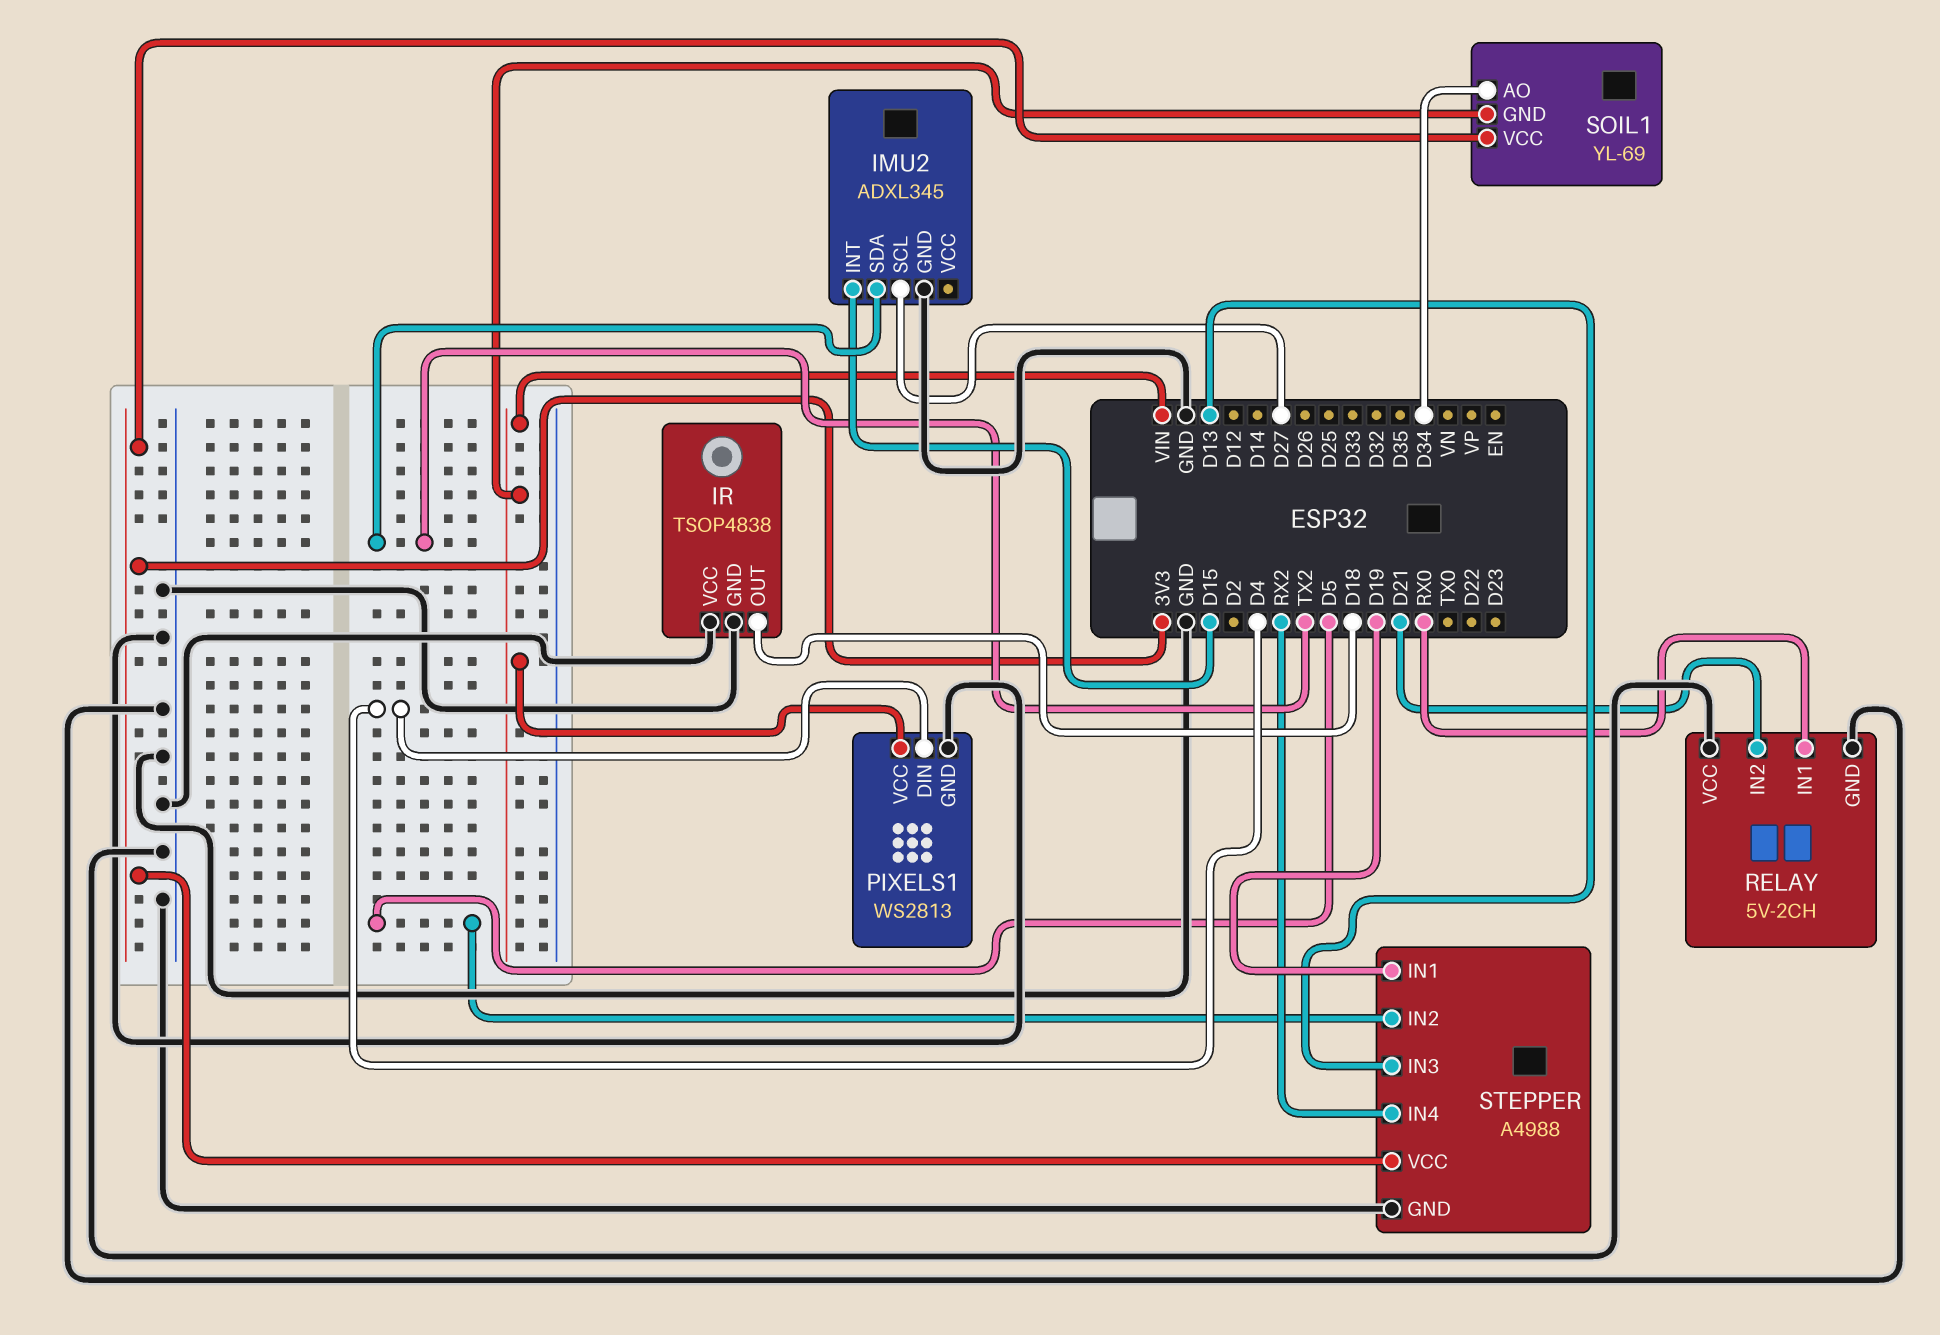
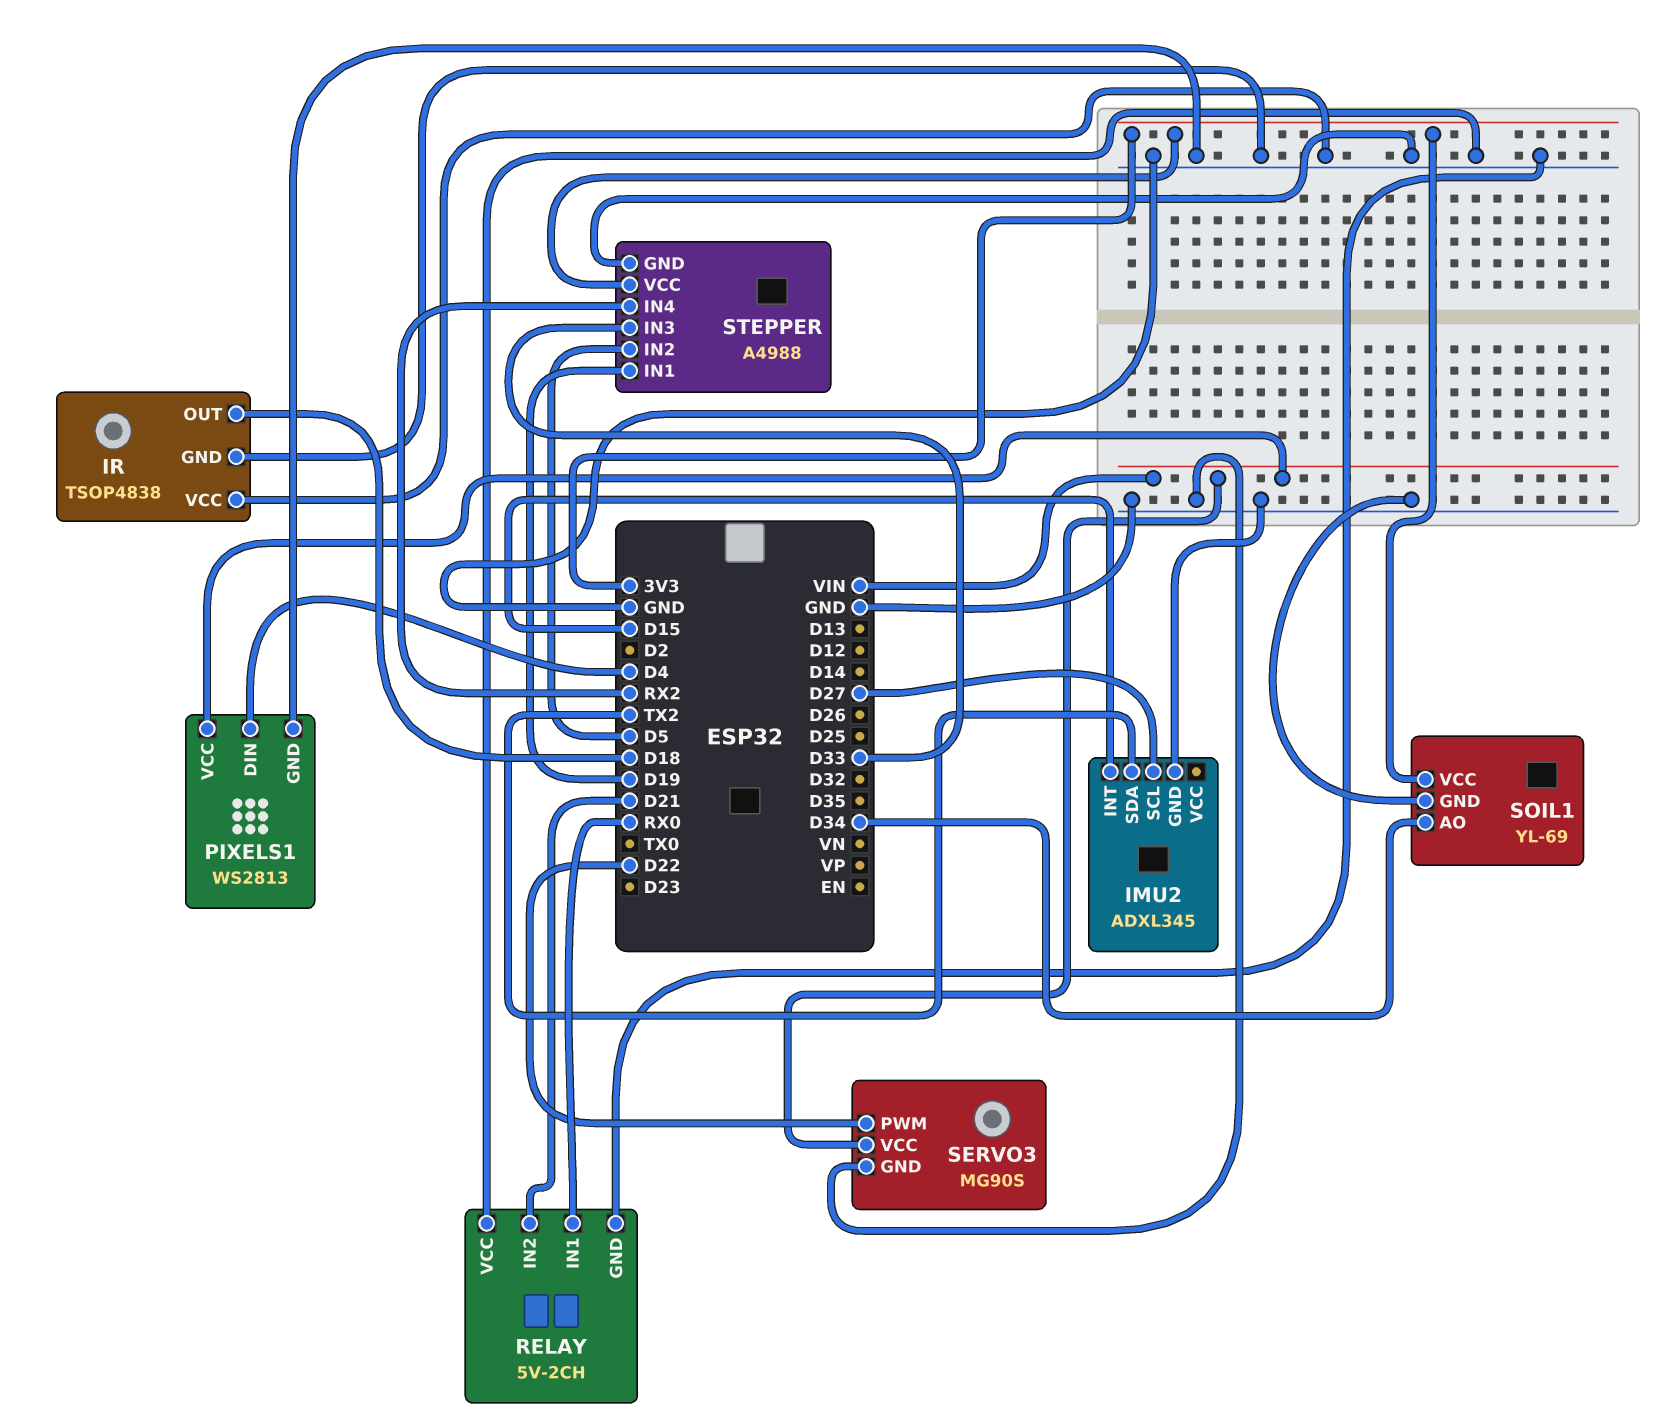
SERVO3: none -> MG90S
SERVO3 pin GND: none -> GND
SERVO3 pin PWM: none -> D22
SERVO3 pin VCC: none -> VIN
SOIL1 pin GND: VIN -> GND
STEPPER pin IN3: D13 -> D33

